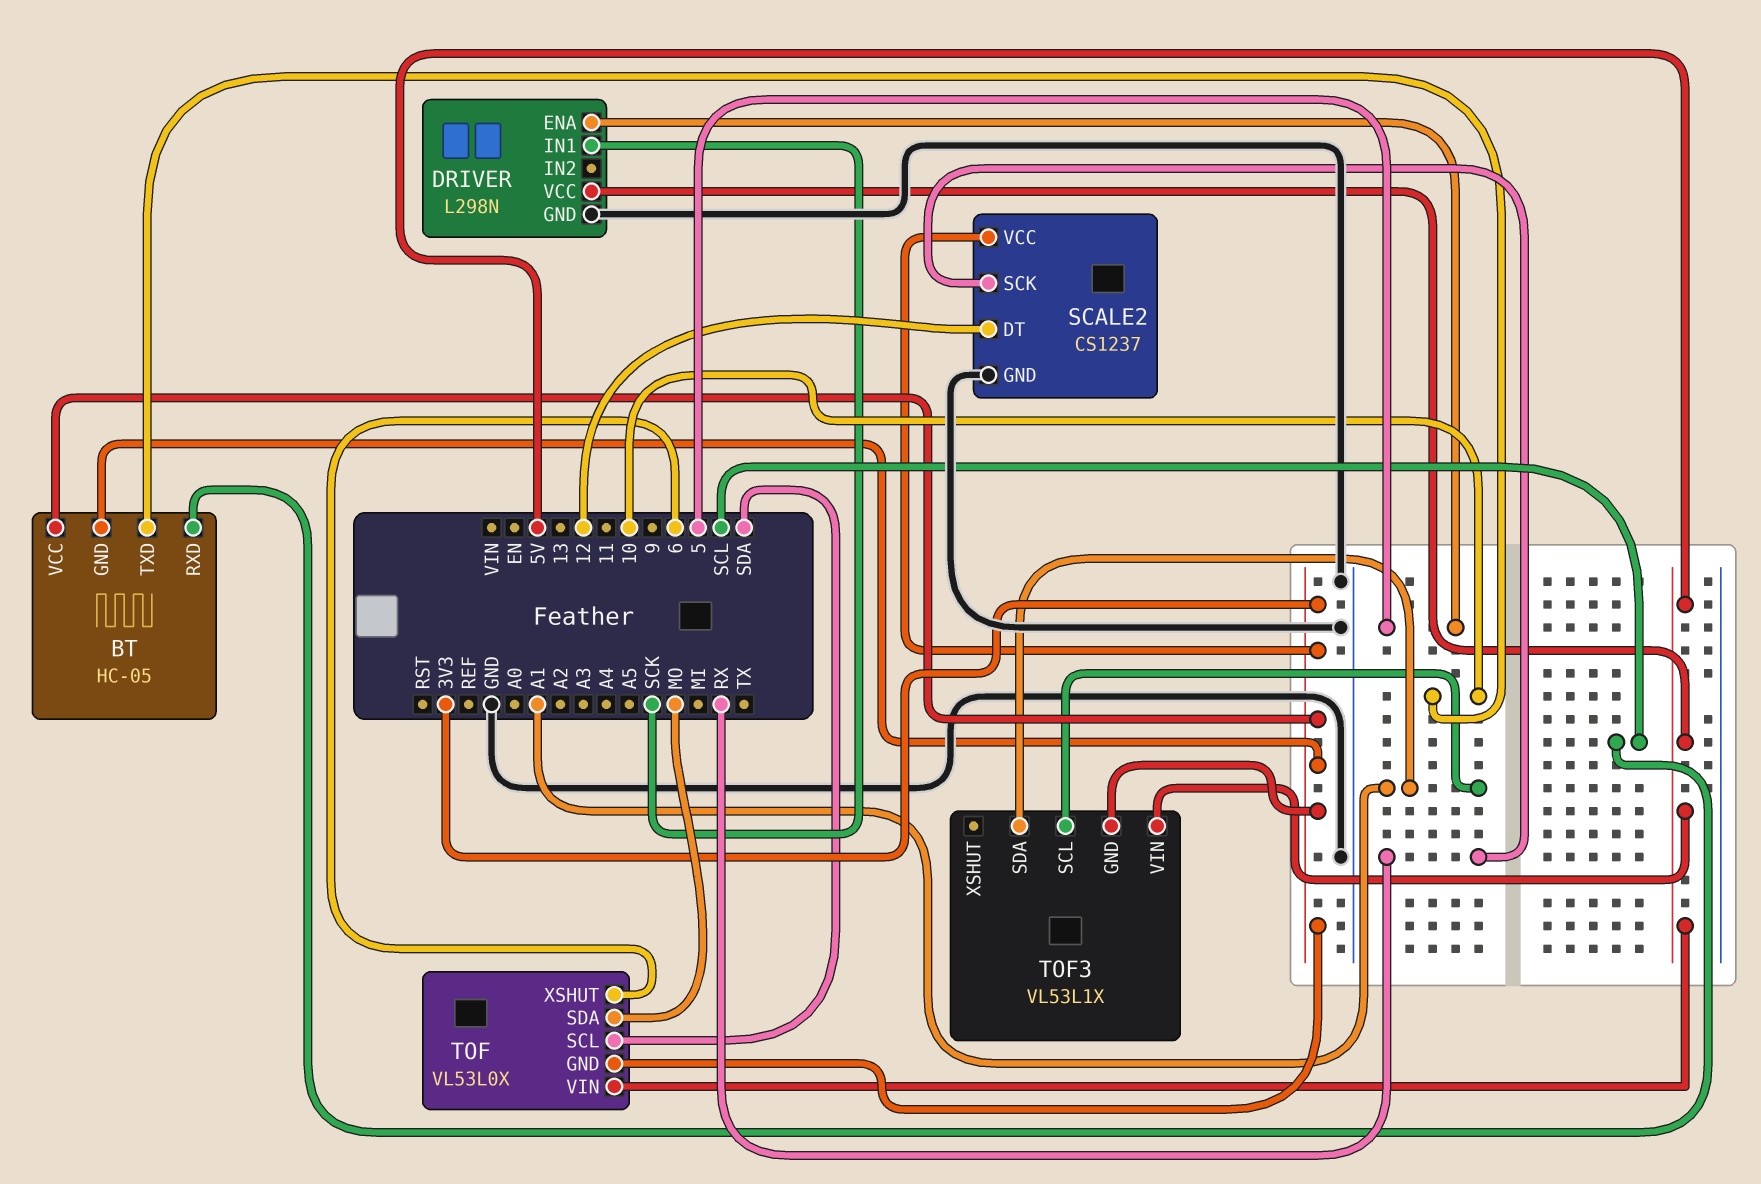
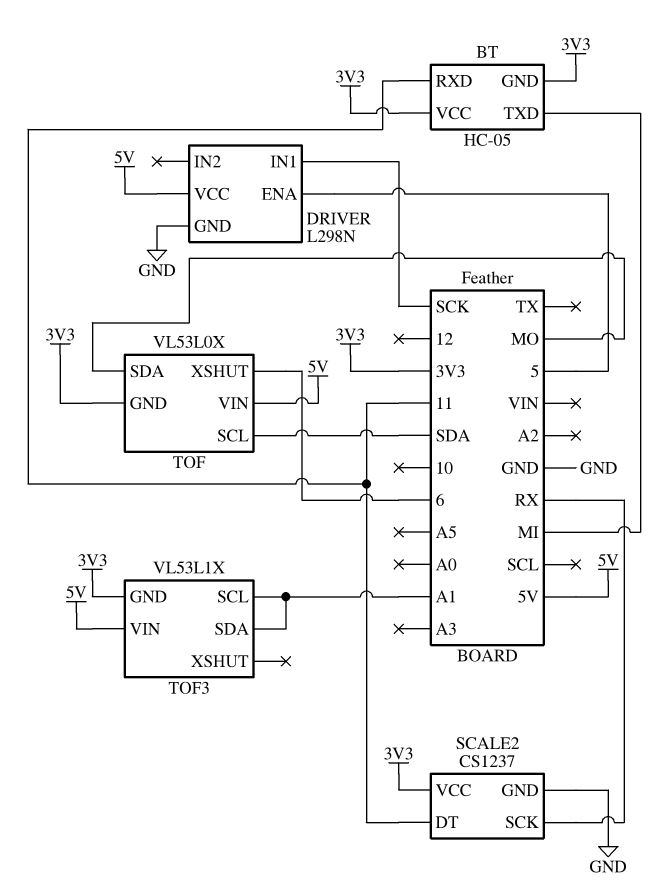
BT pin RXD: SCL -> 11
BT pin TXD: 10 -> MI
SCALE2 pin DT: 12 -> 11

